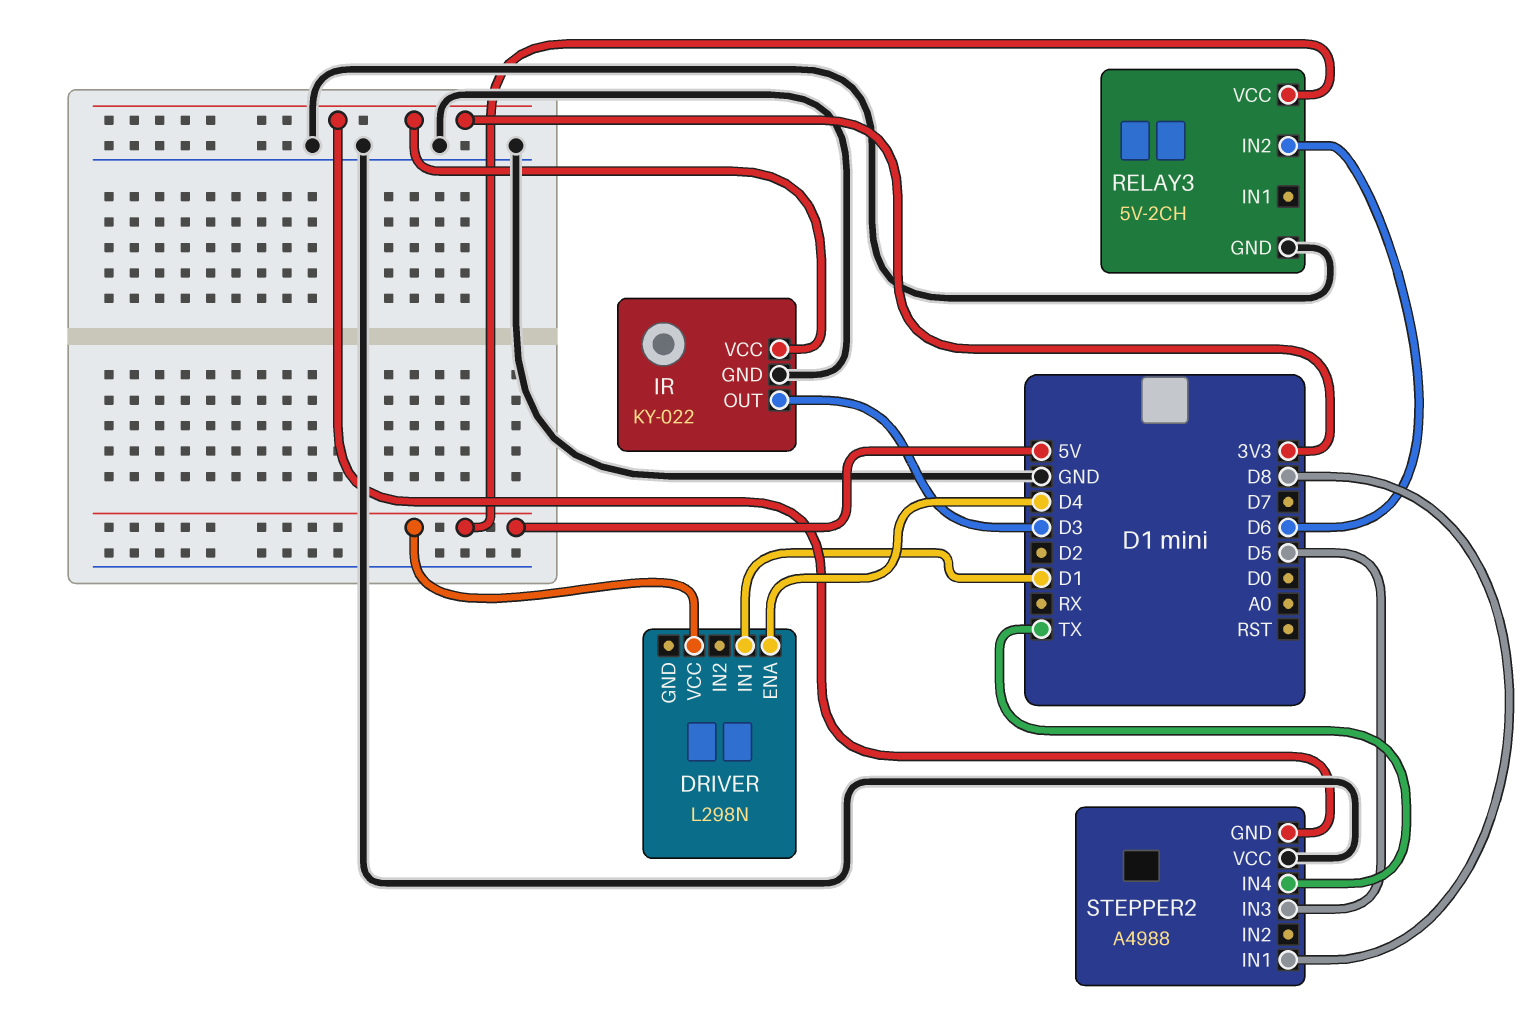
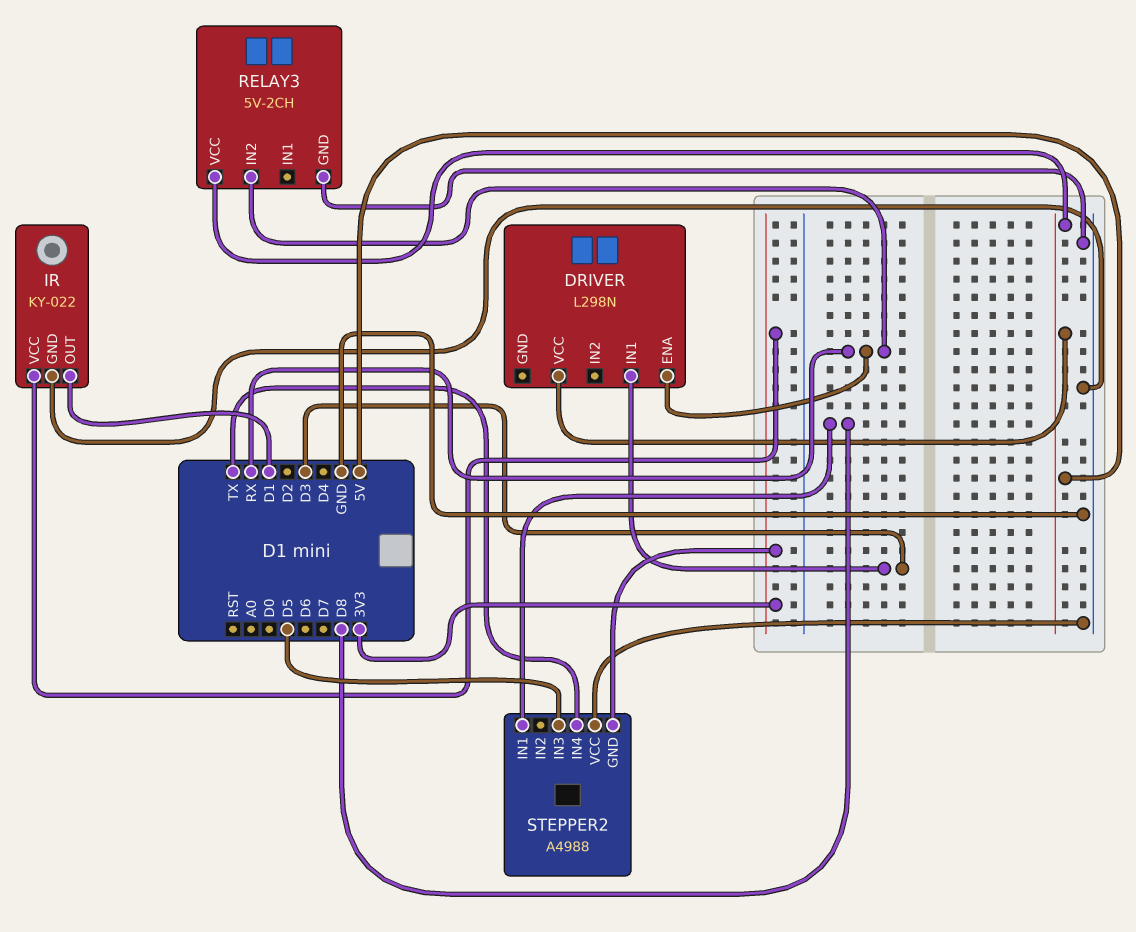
DRIVER pin ENA: D4 -> RX
DRIVER pin IN1: D1 -> D3
IR pin OUT: D3 -> D1
RELAY3 pin IN2: D6 -> RX

